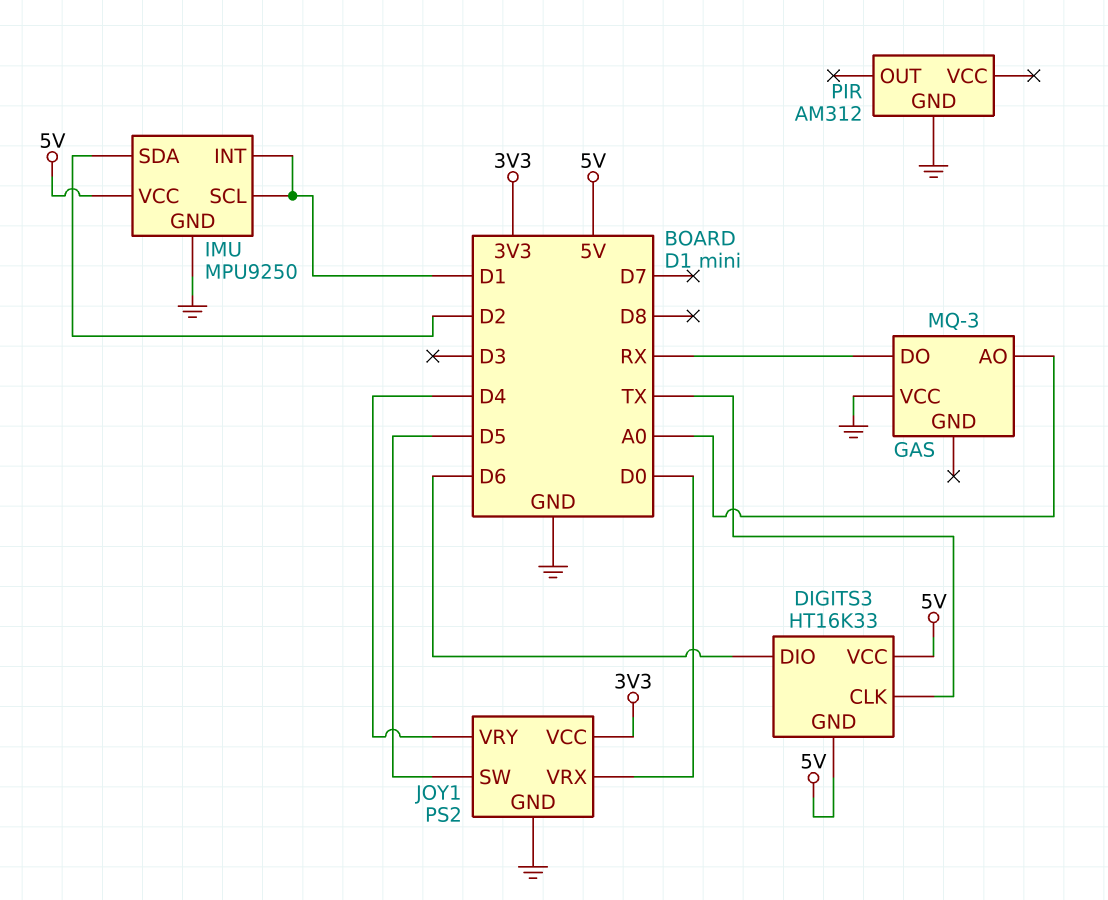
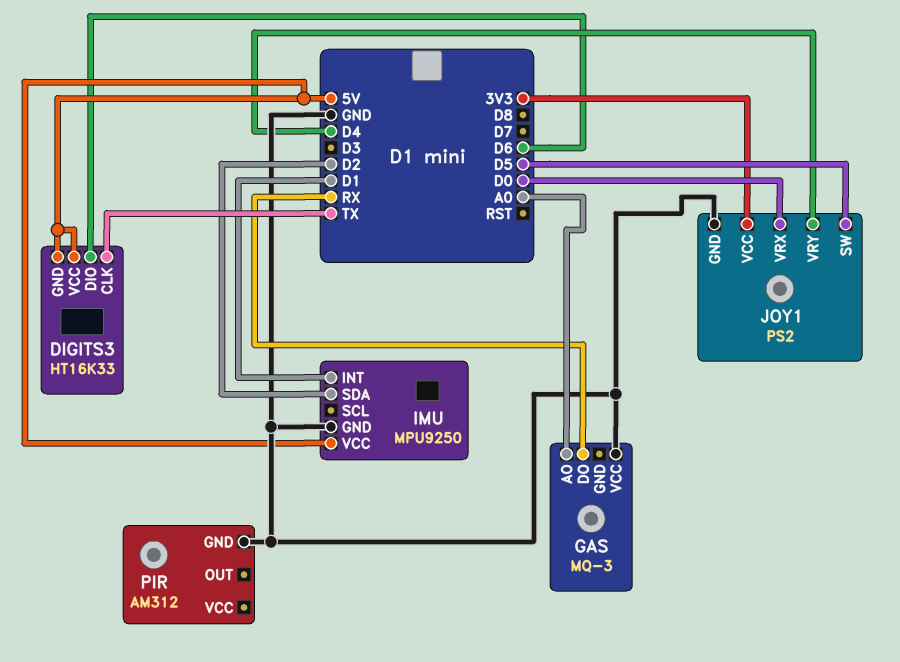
IMU pin SCL: D1 -> none

